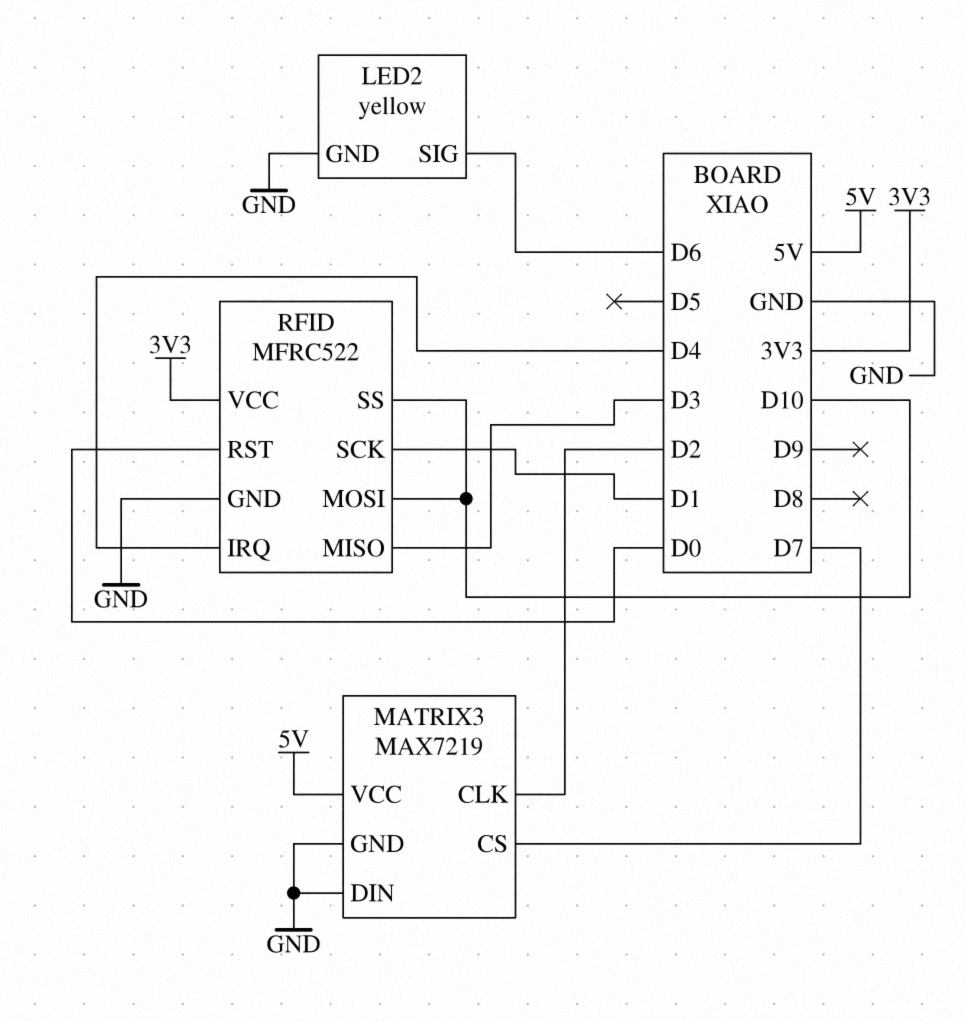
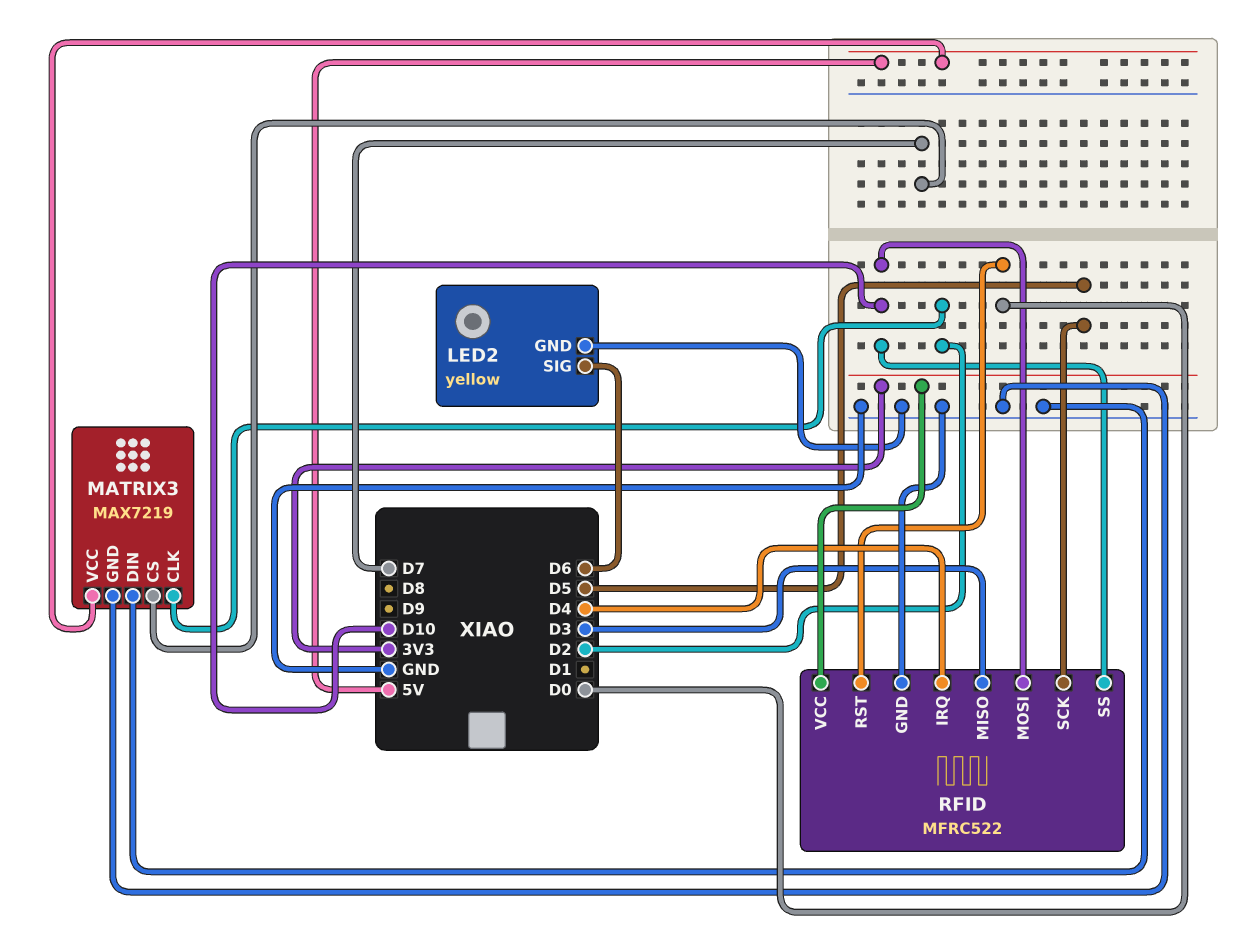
RFID pin SCK: D1 -> D5

